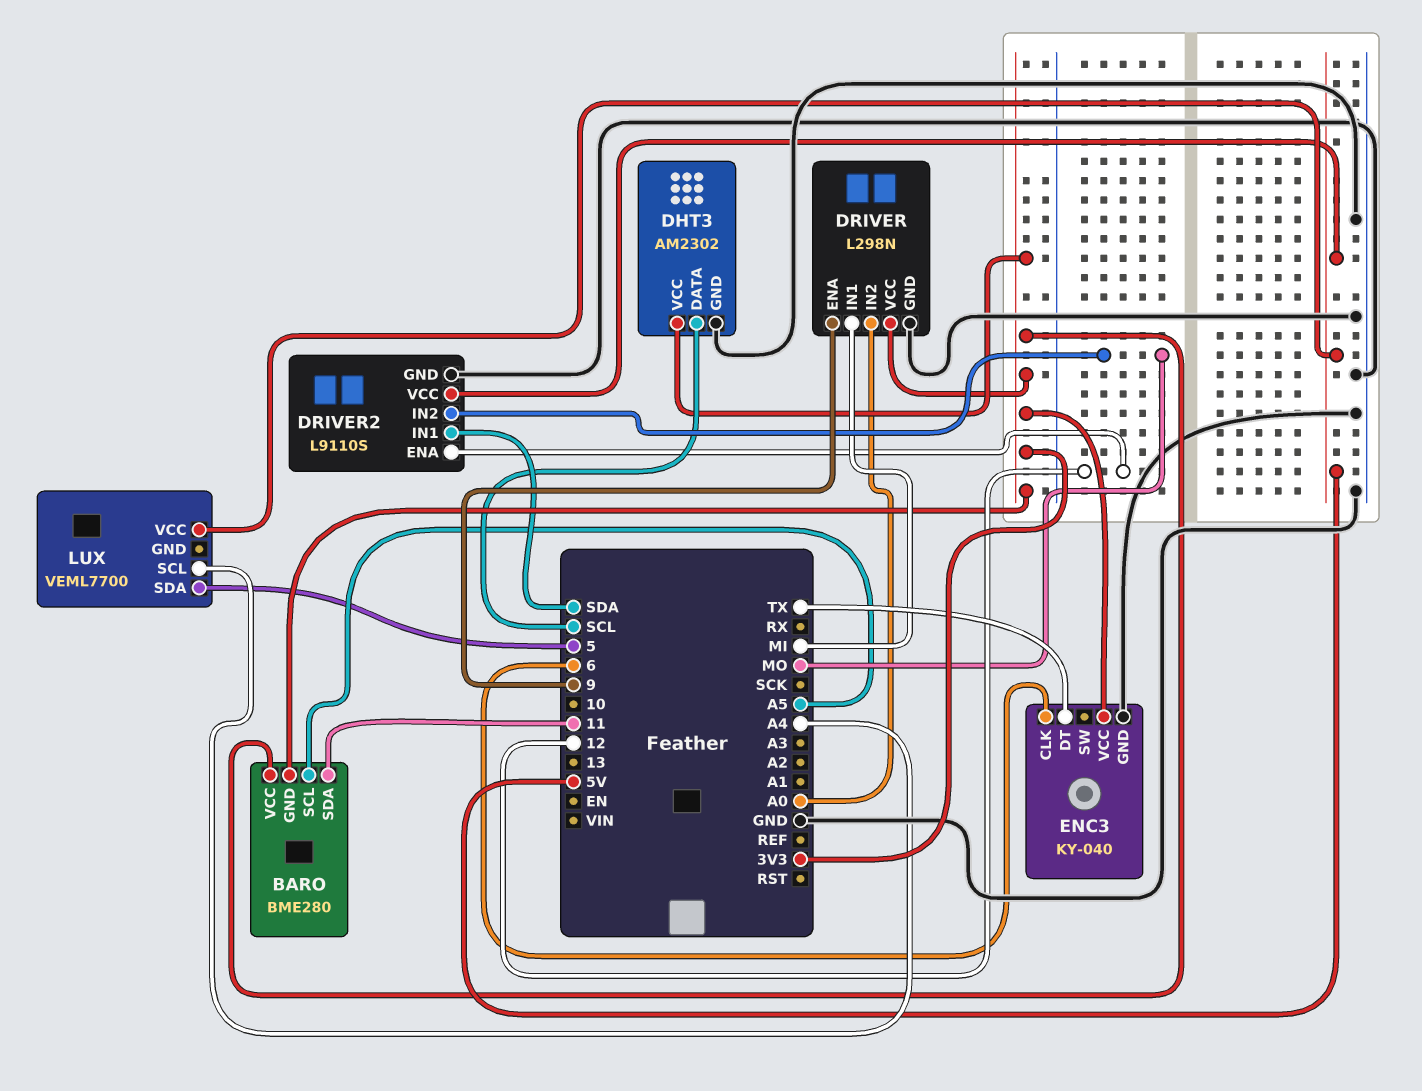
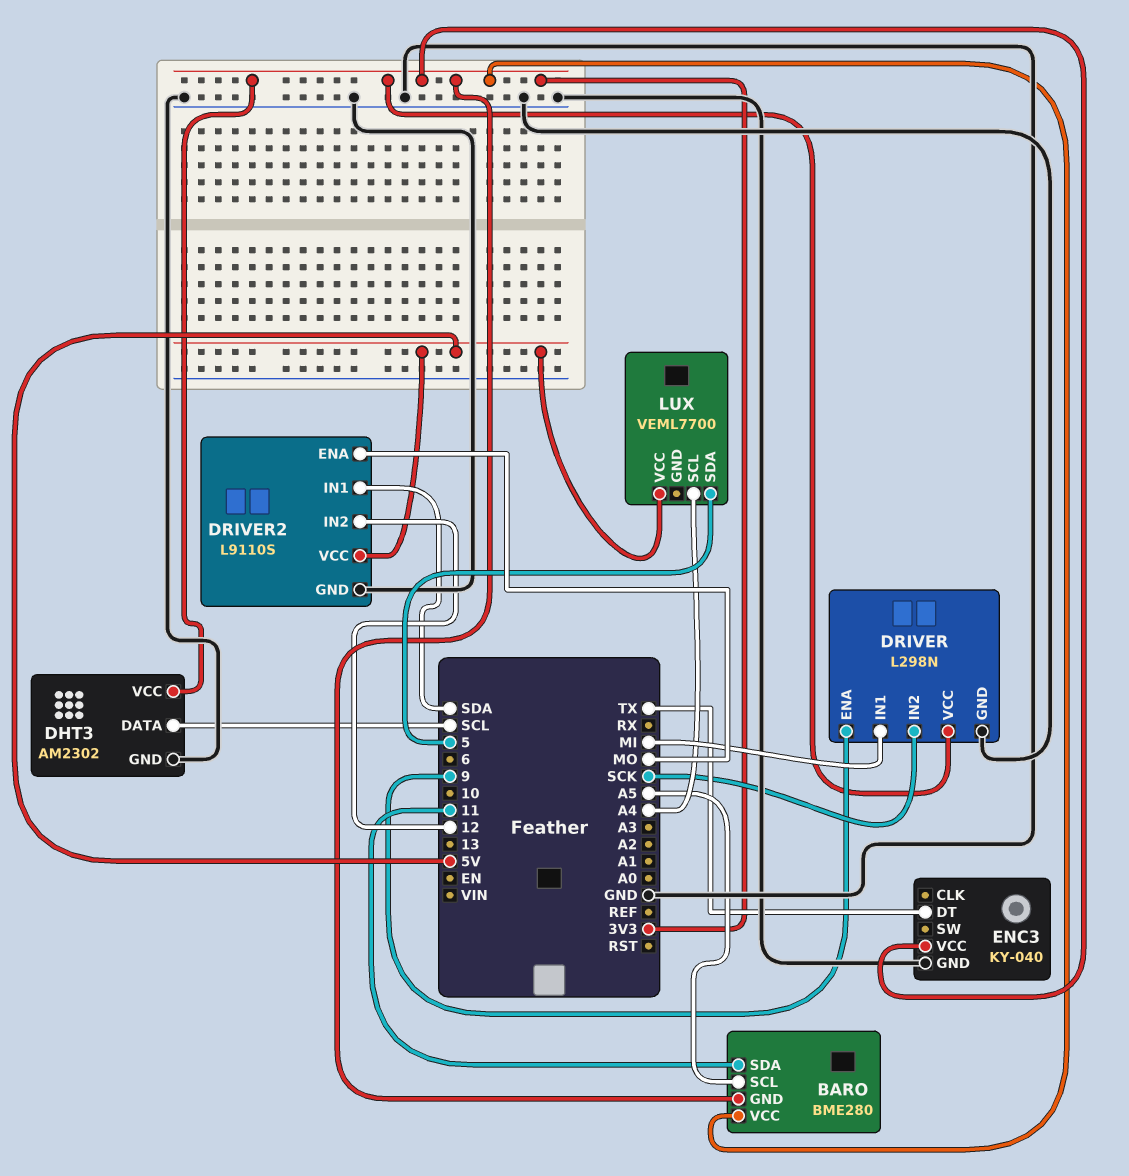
DRIVER pin IN2: A0 -> SCK
DRIVER2 pin ENA: 12 -> MO
DRIVER2 pin IN2: MO -> 12
ENC3 pin CLK: 6 -> none

